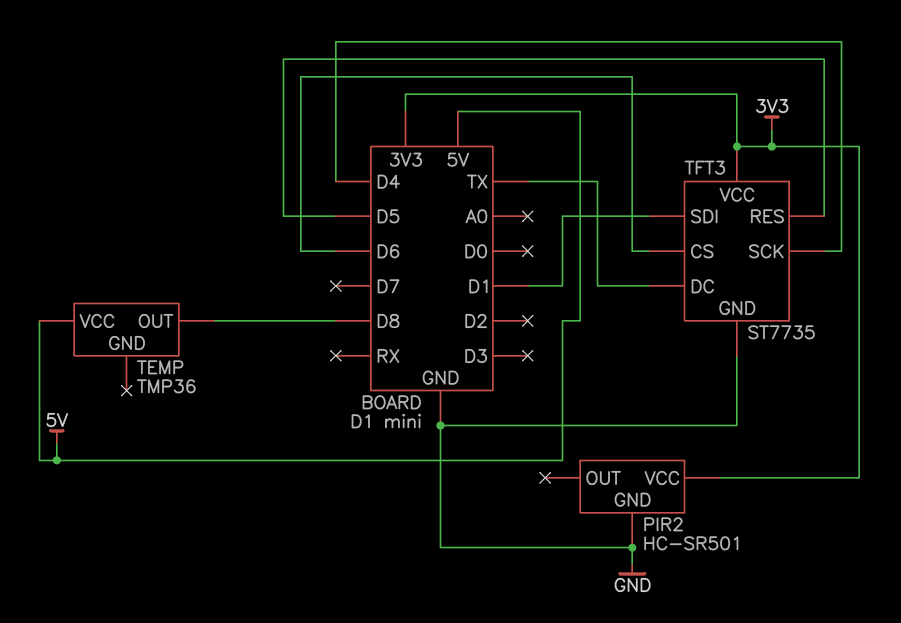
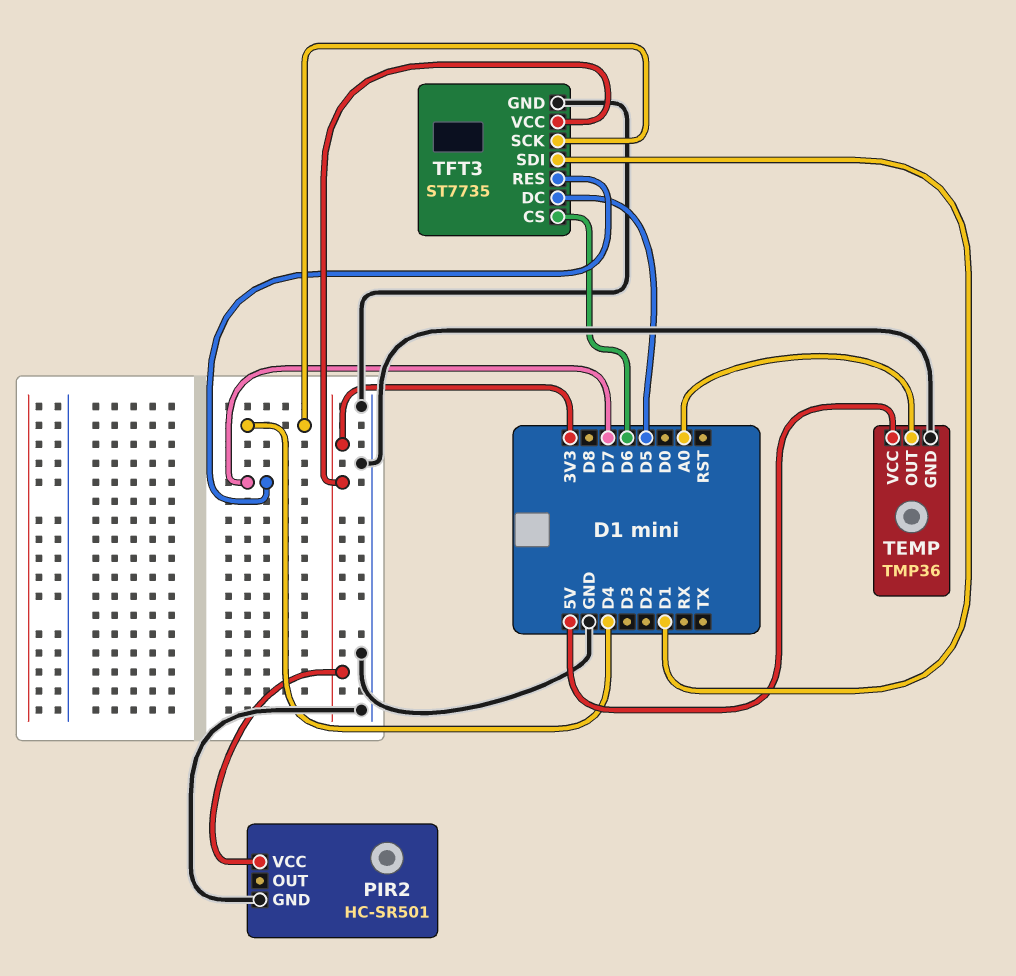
TEMP pin GND: none -> GND
TEMP pin OUT: D8 -> A0
TFT3 pin DC: TX -> D5
TFT3 pin RES: D5 -> D7

